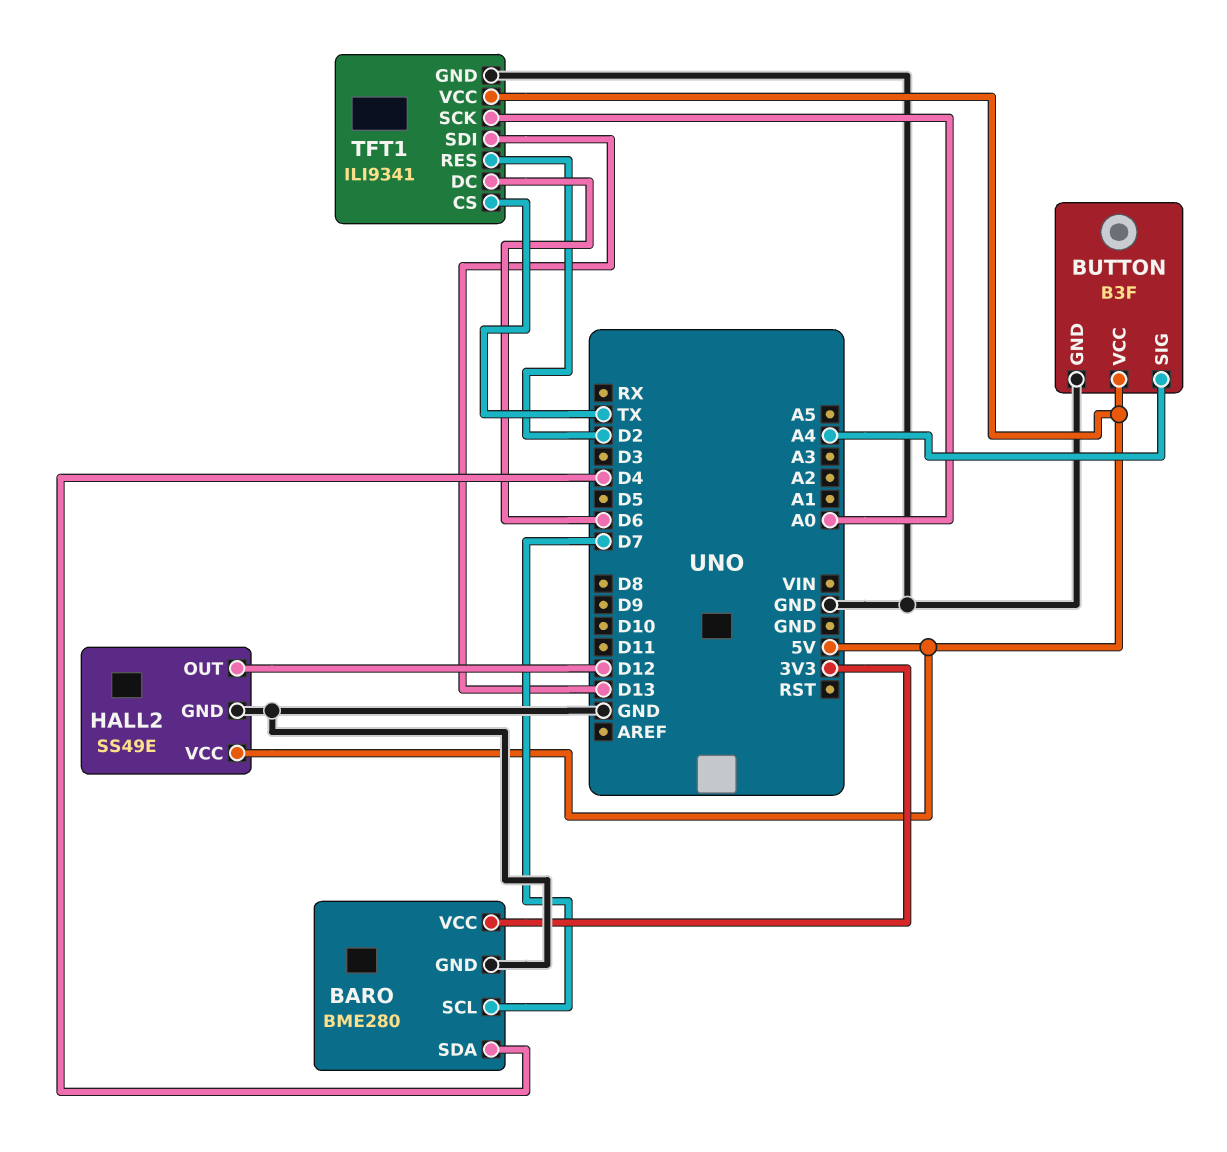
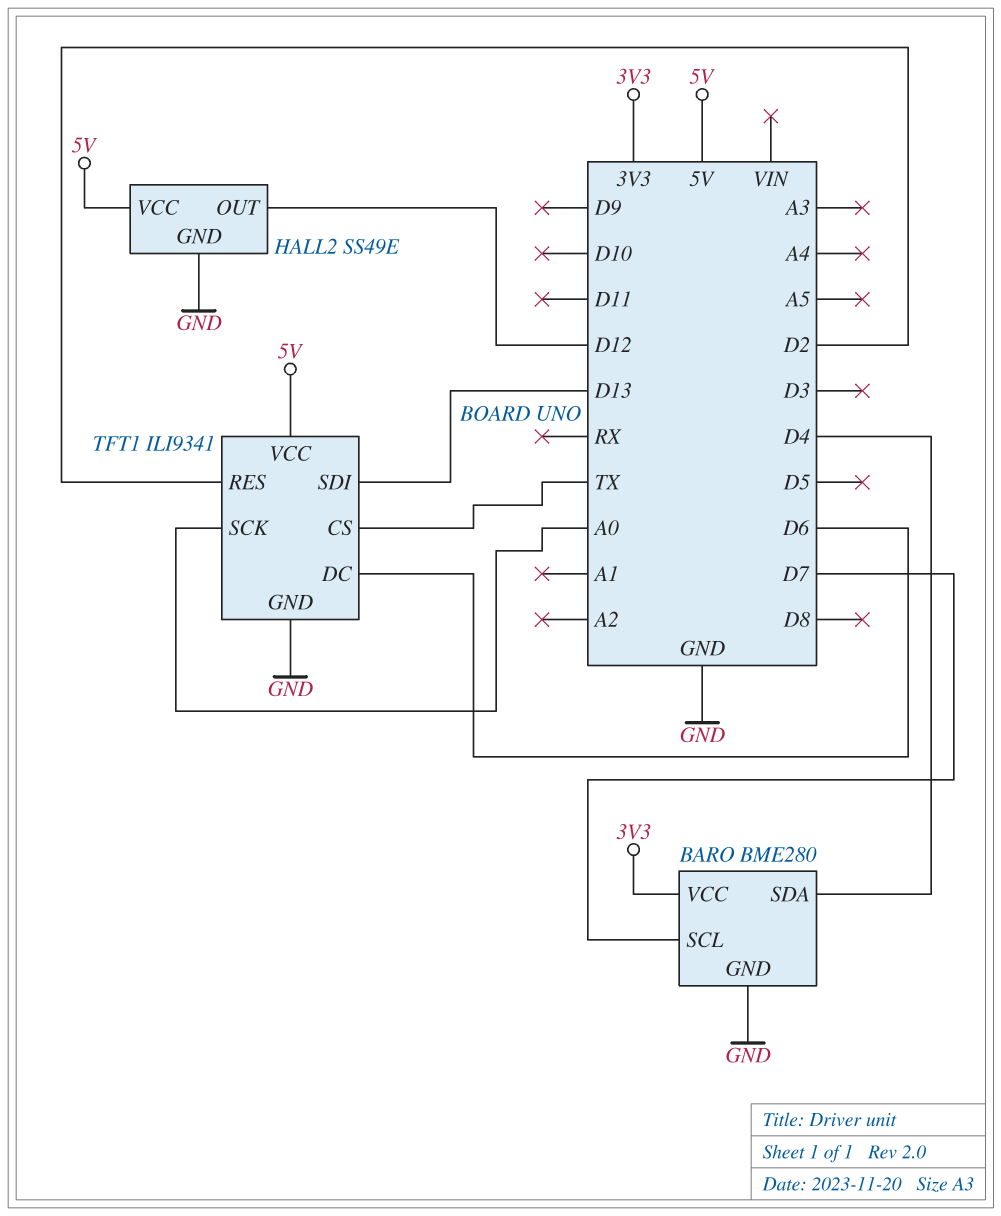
BUTTON: B3F -> none
BUTTON pin GND: GND -> none
BUTTON pin SIG: A4 -> none
BUTTON pin VCC: 5V -> none

